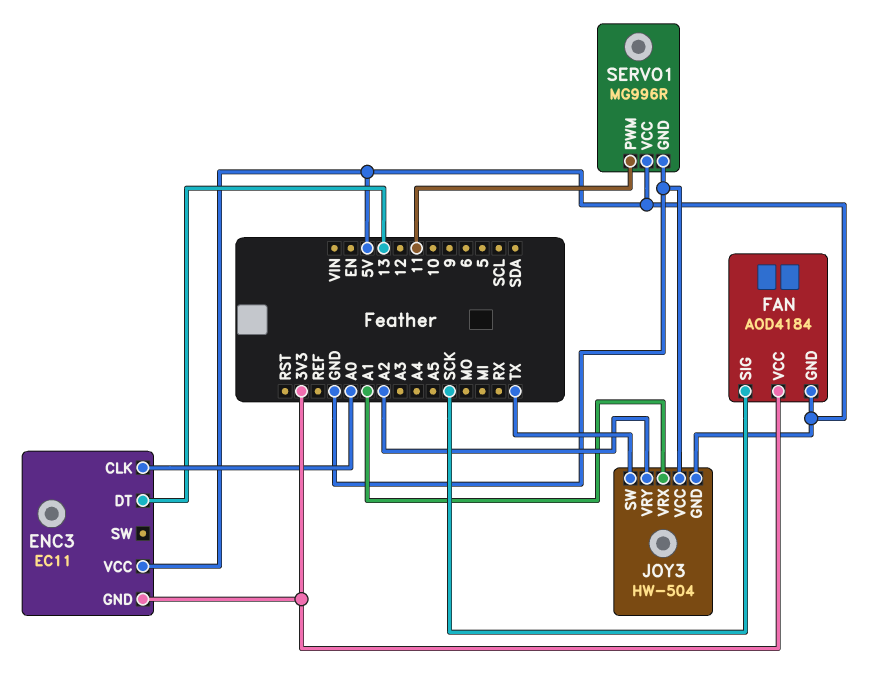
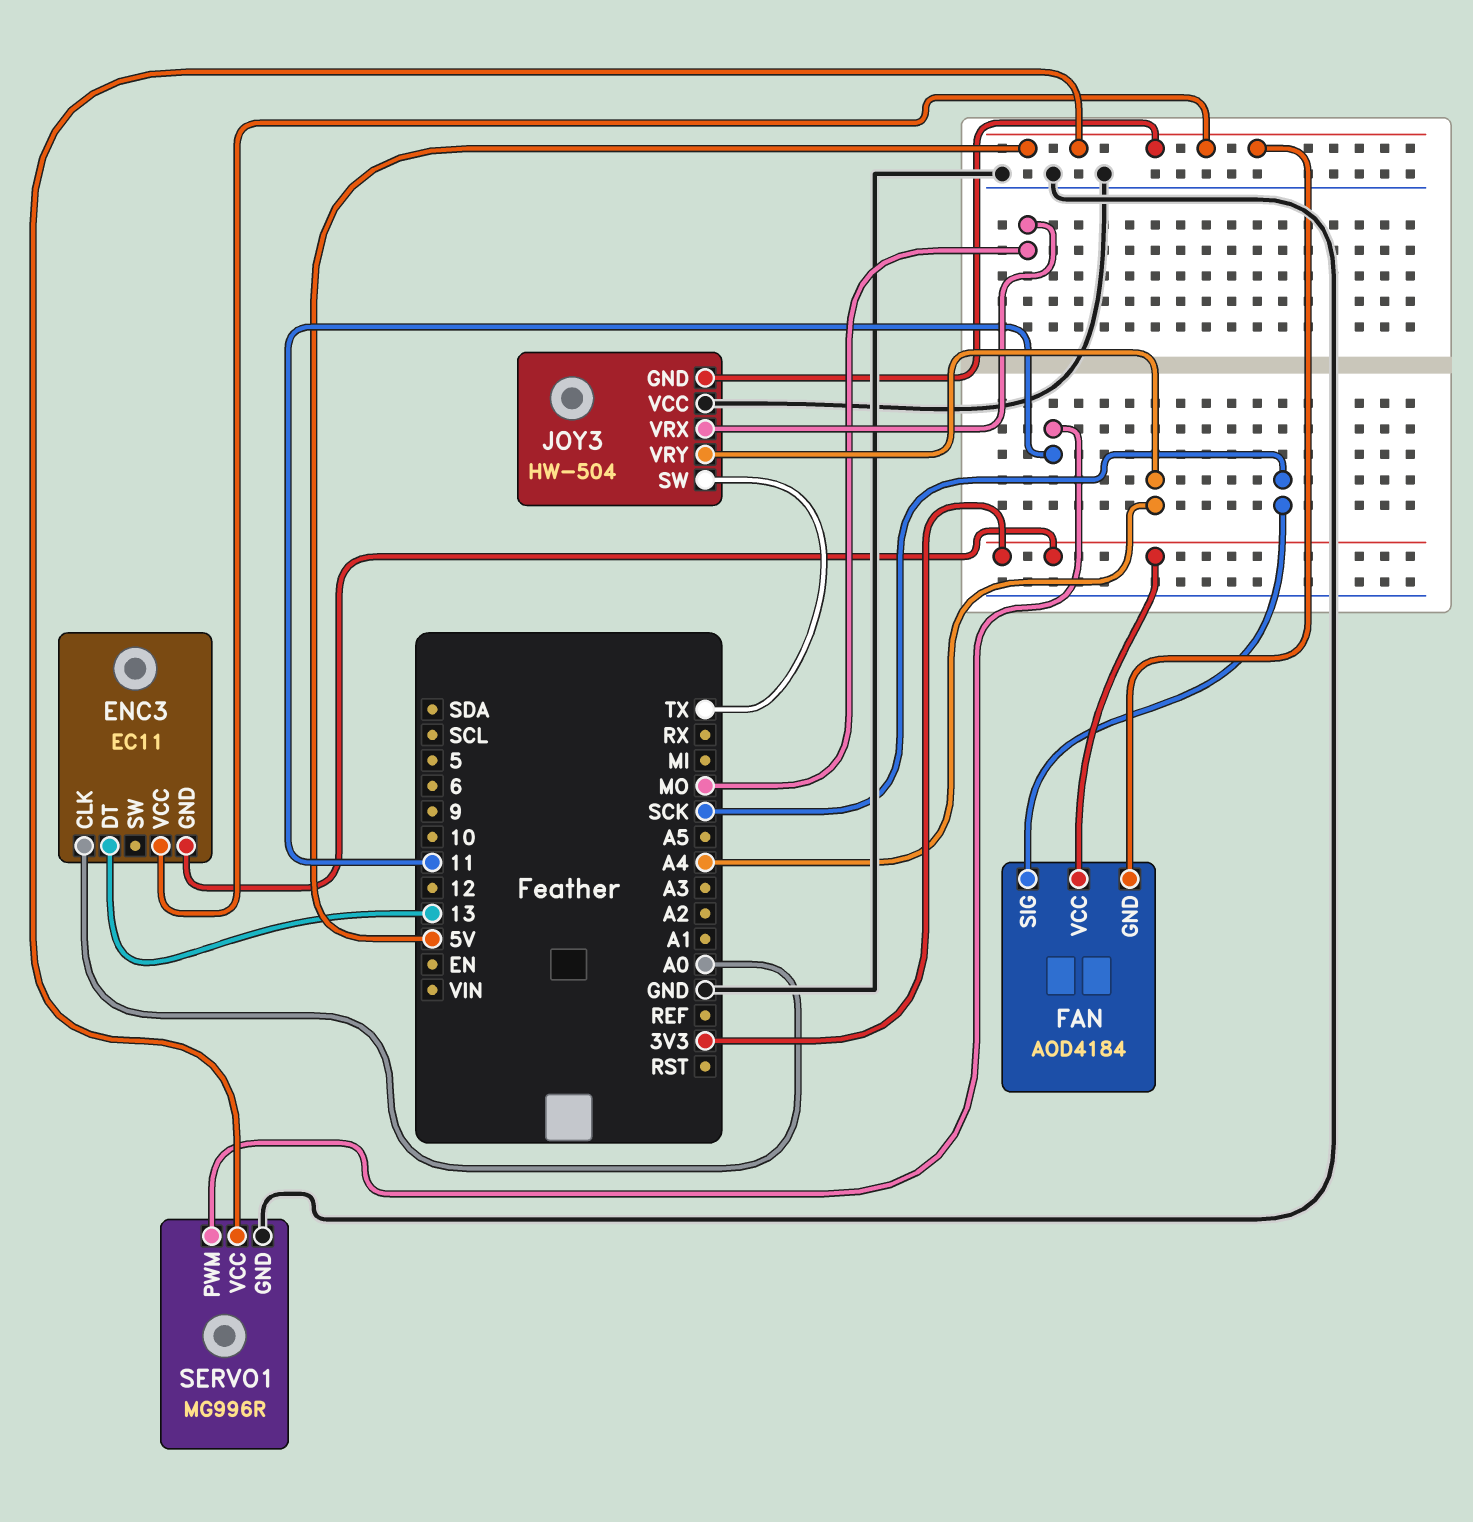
JOY3 pin VRX: A1 -> MO
JOY3 pin VRY: A2 -> A4

